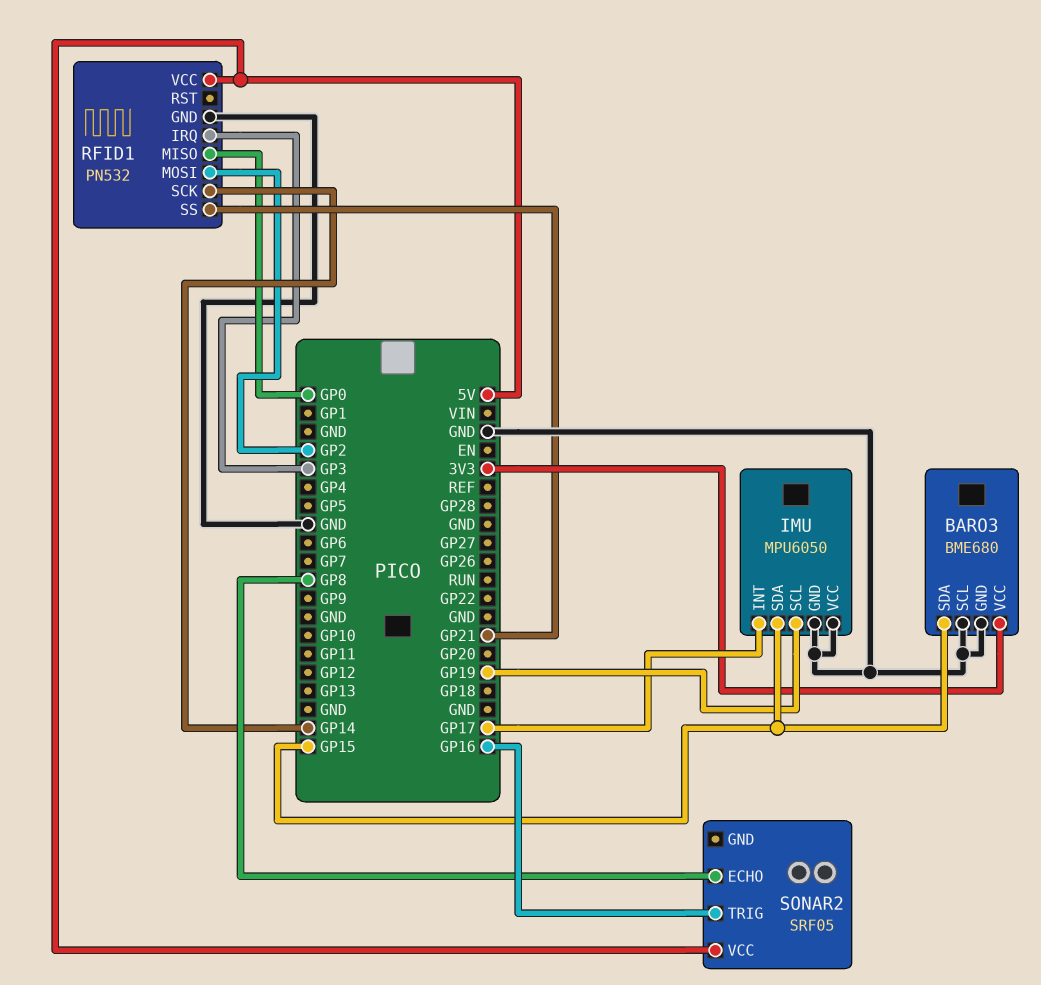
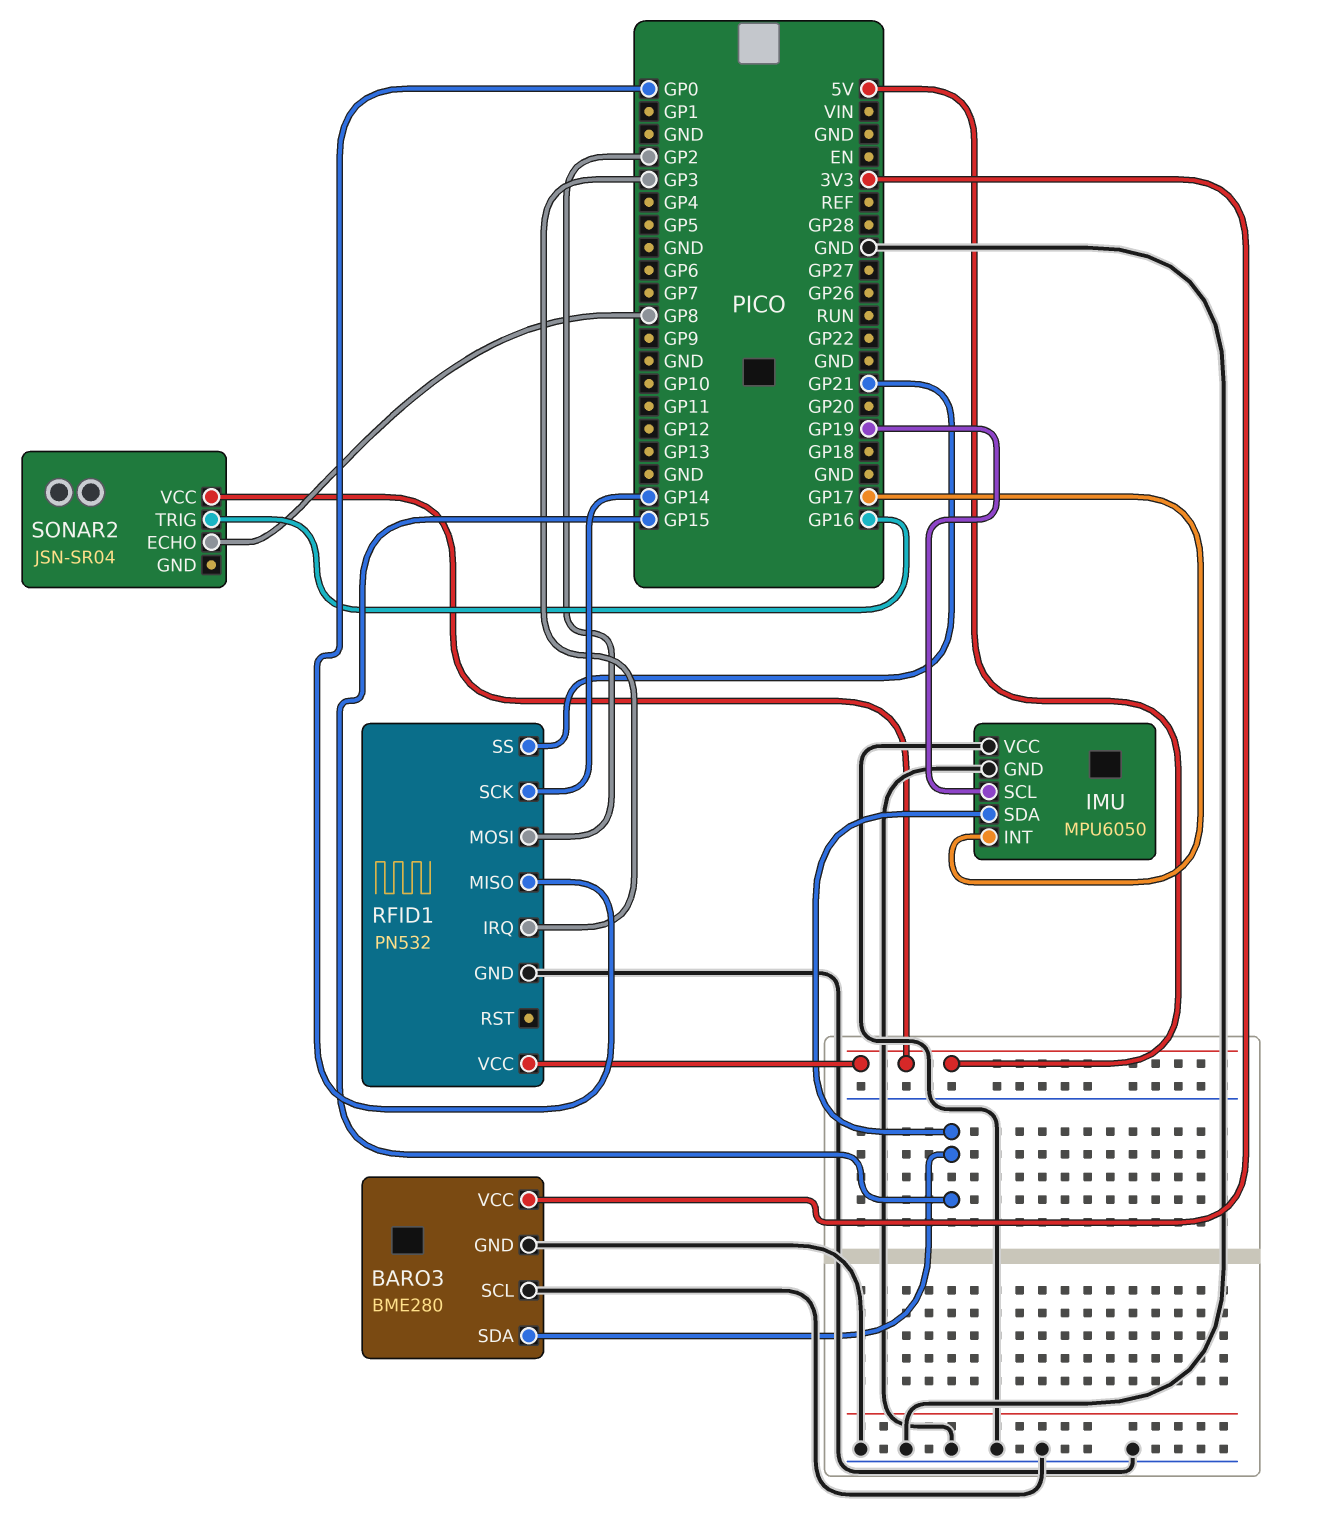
BARO3: BME680 -> BME280
SONAR2: SRF05 -> JSN-SR04

